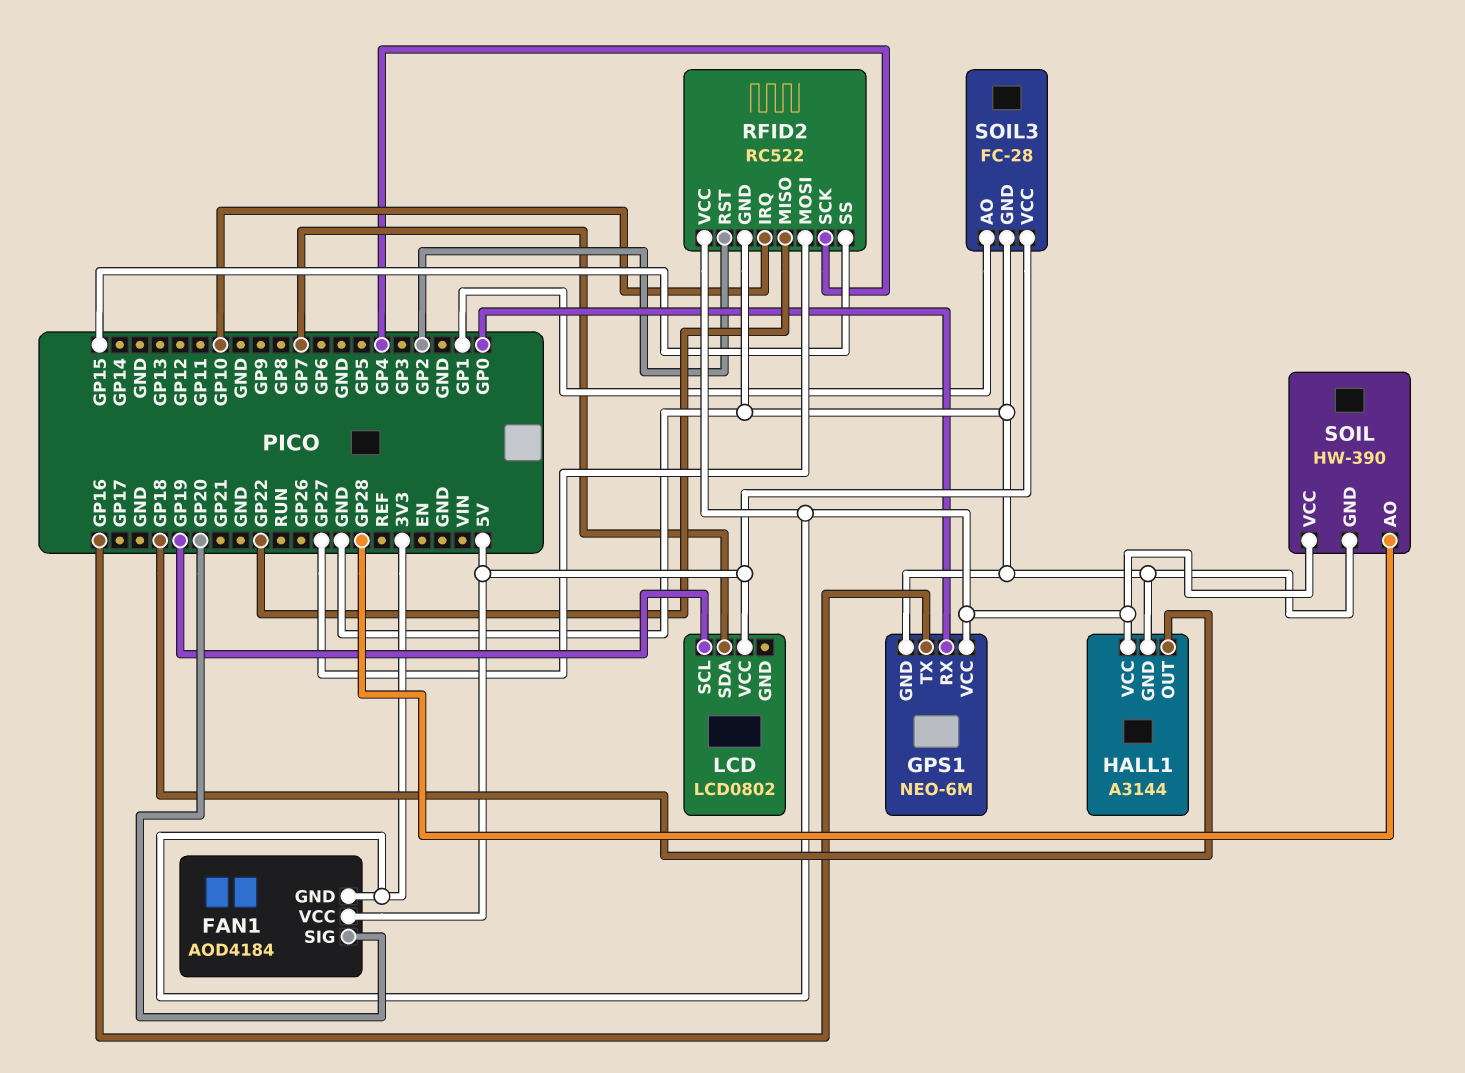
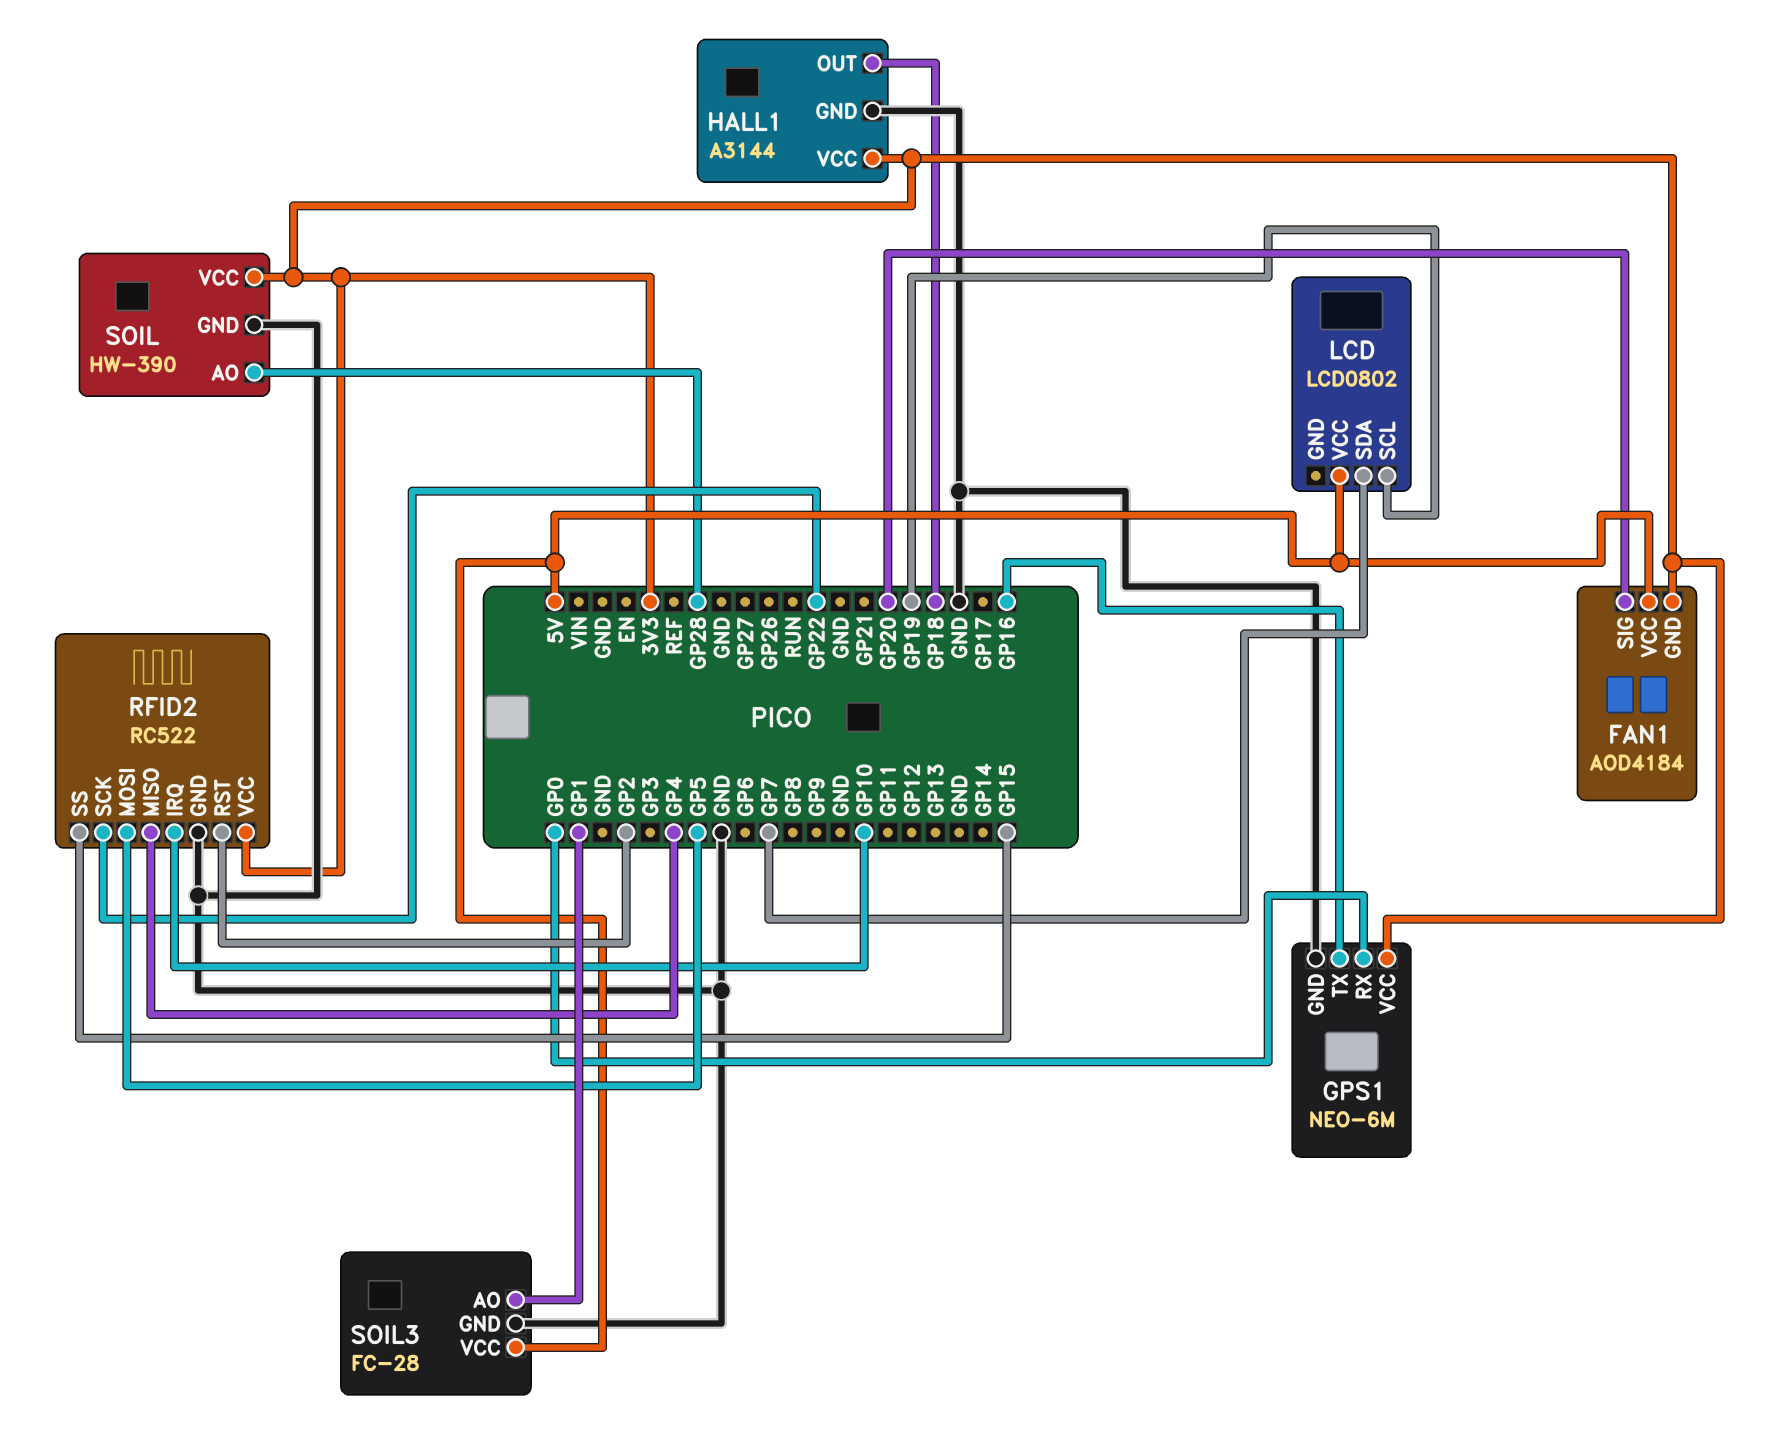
RFID2 pin MISO: GP22 -> GP4
RFID2 pin MOSI: GP27 -> GP5
RFID2 pin SCK: GP4 -> GP22

